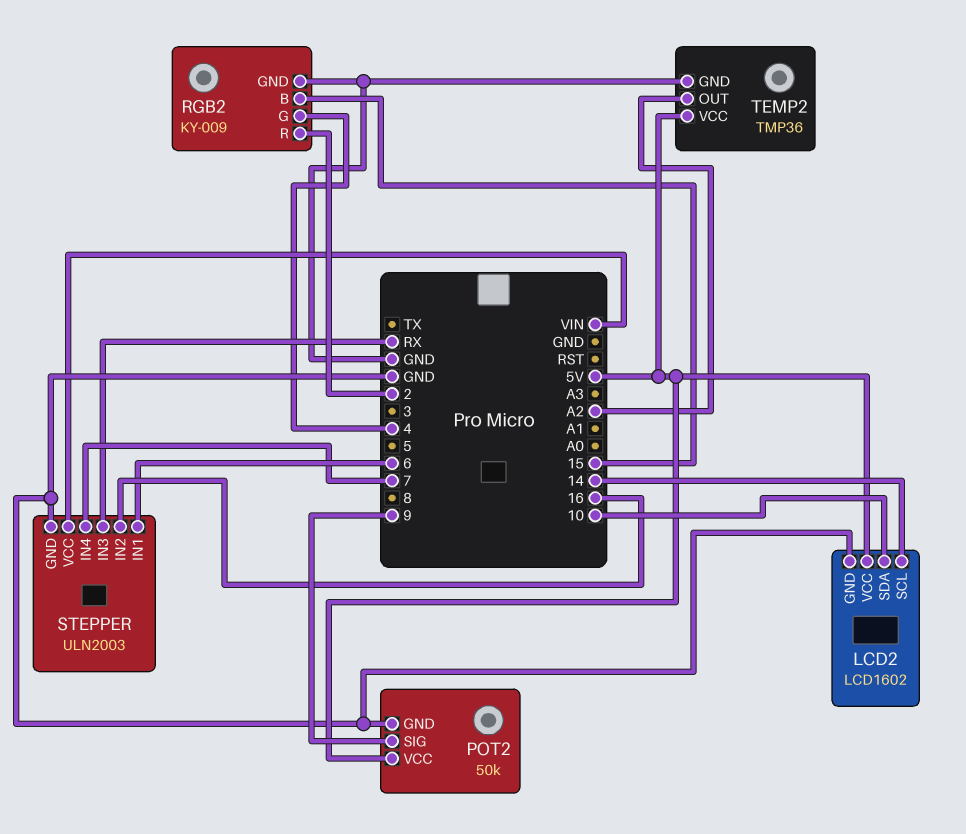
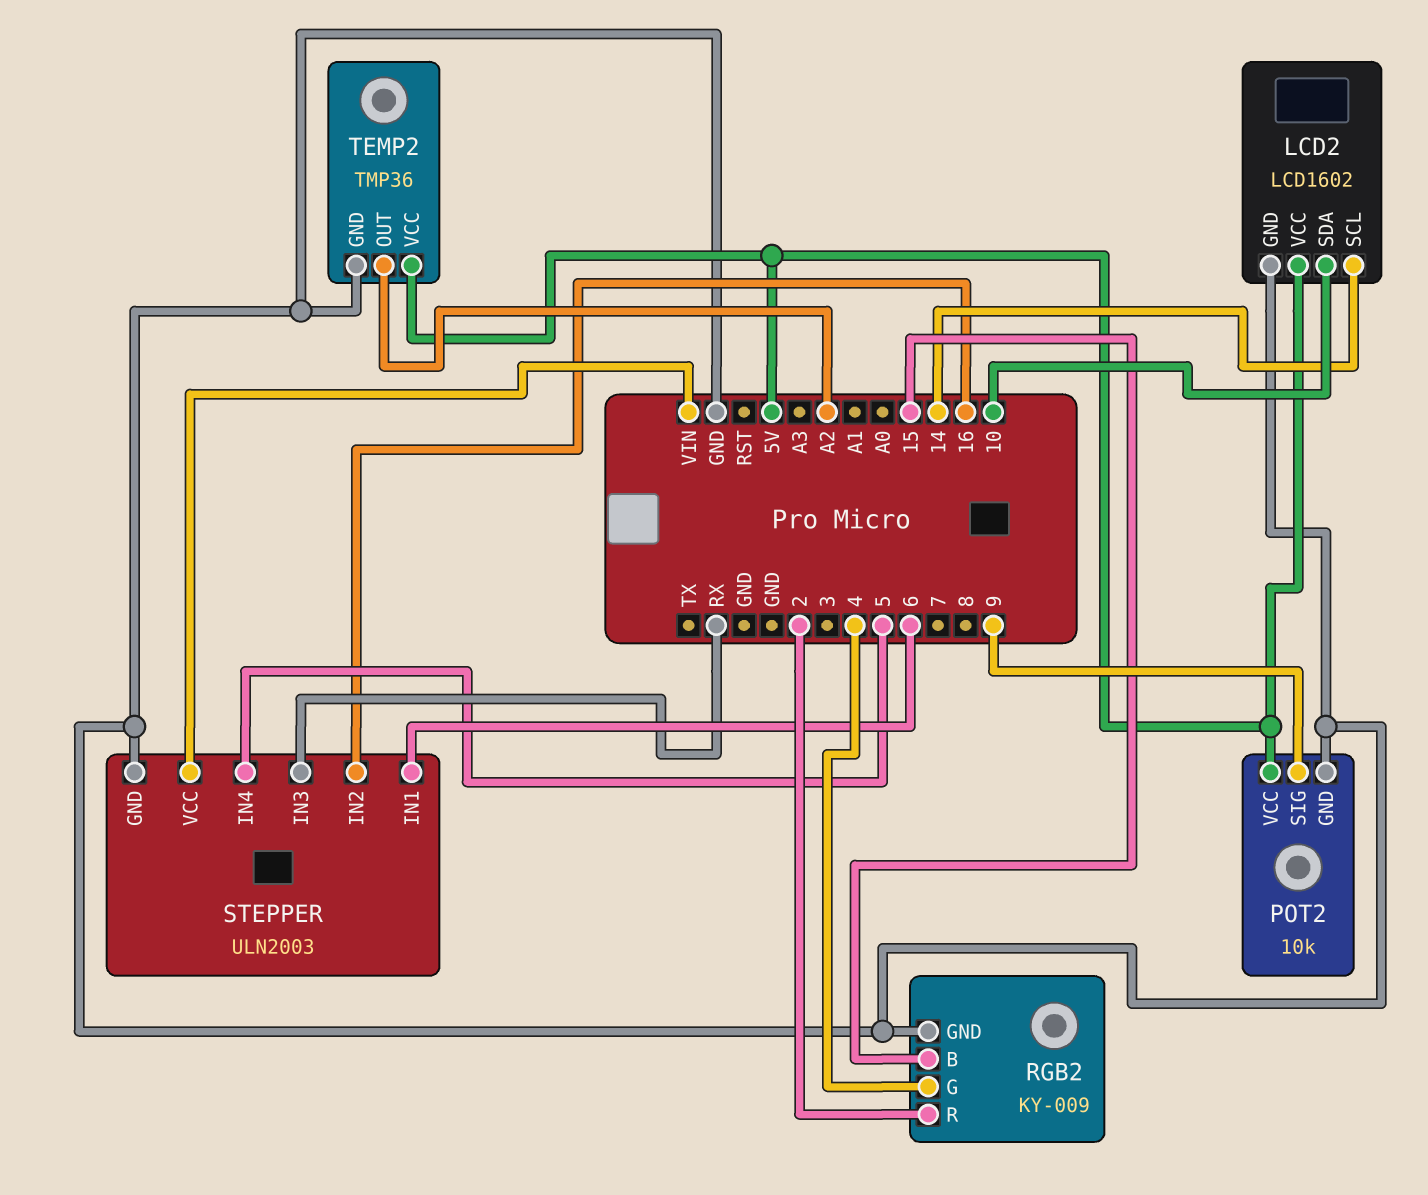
POT2: 50k -> 10k
STEPPER pin IN4: 7 -> 5

